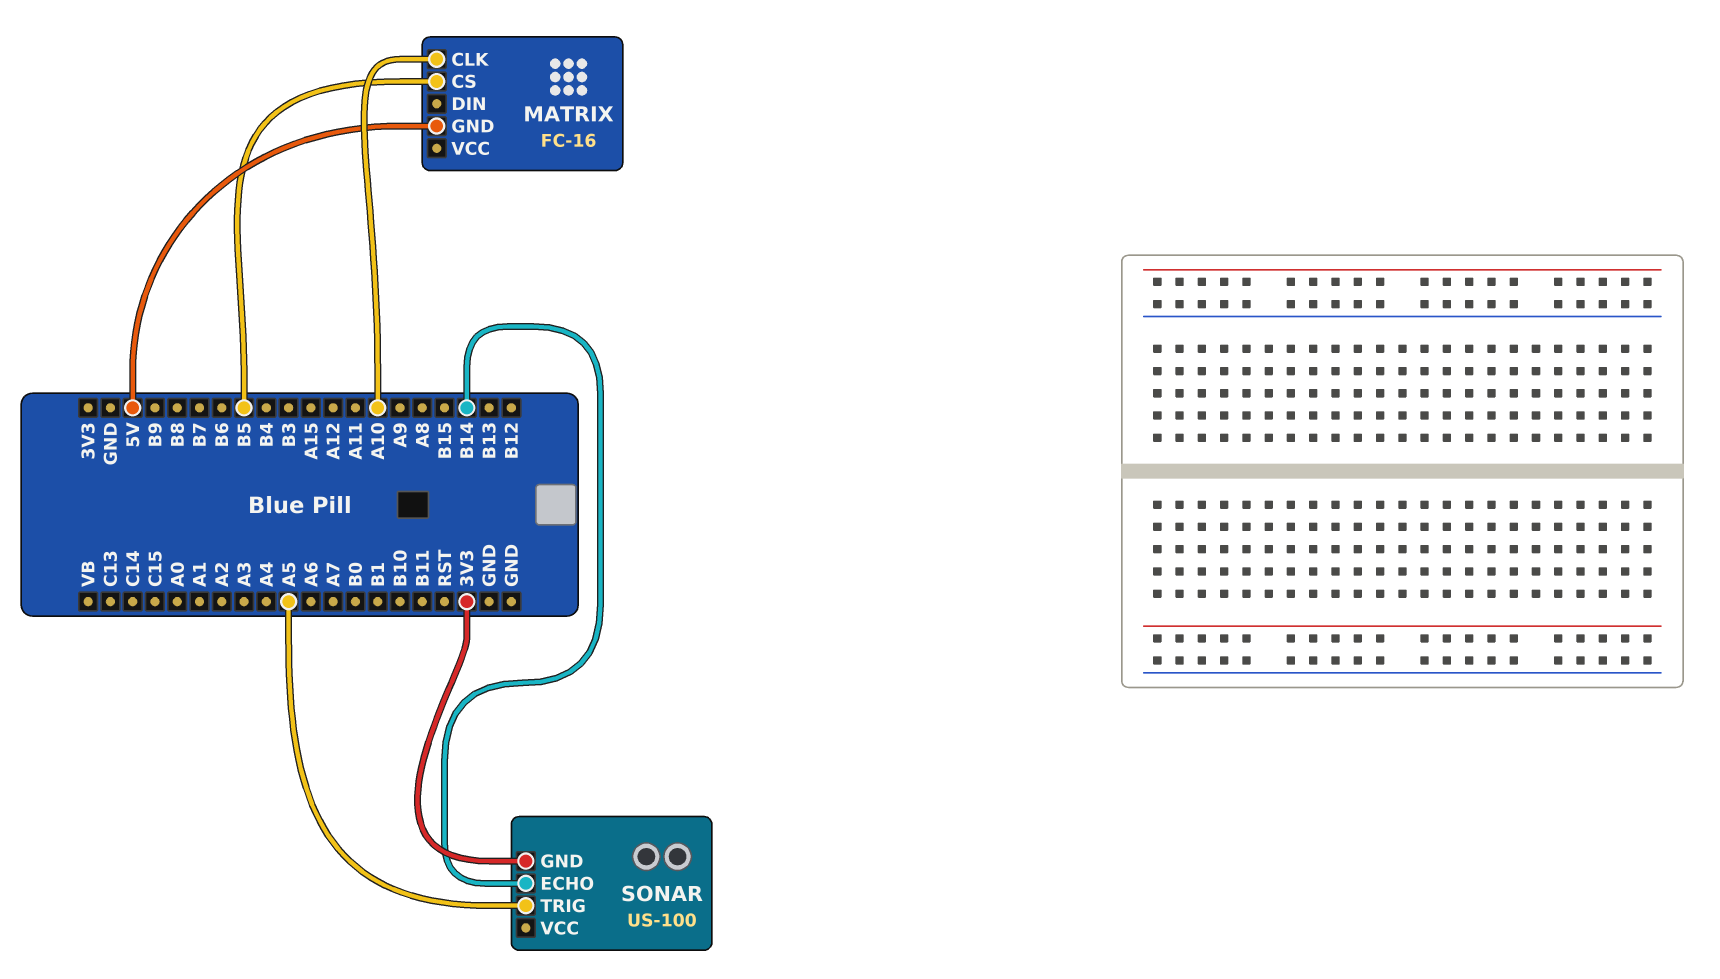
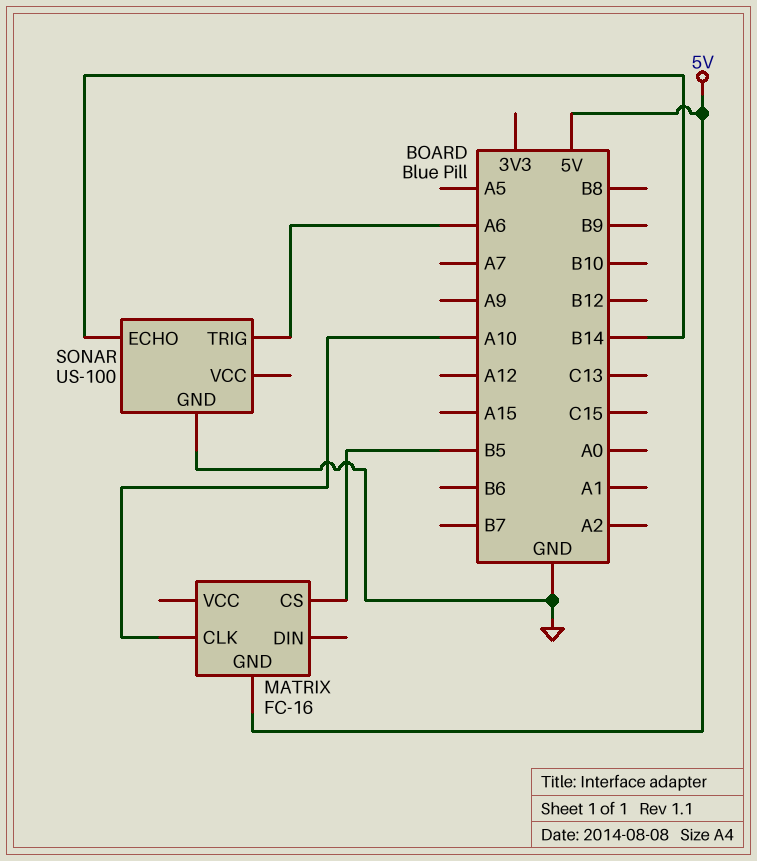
SONAR pin GND: 3V3 -> GND
SONAR pin TRIG: A5 -> A6

